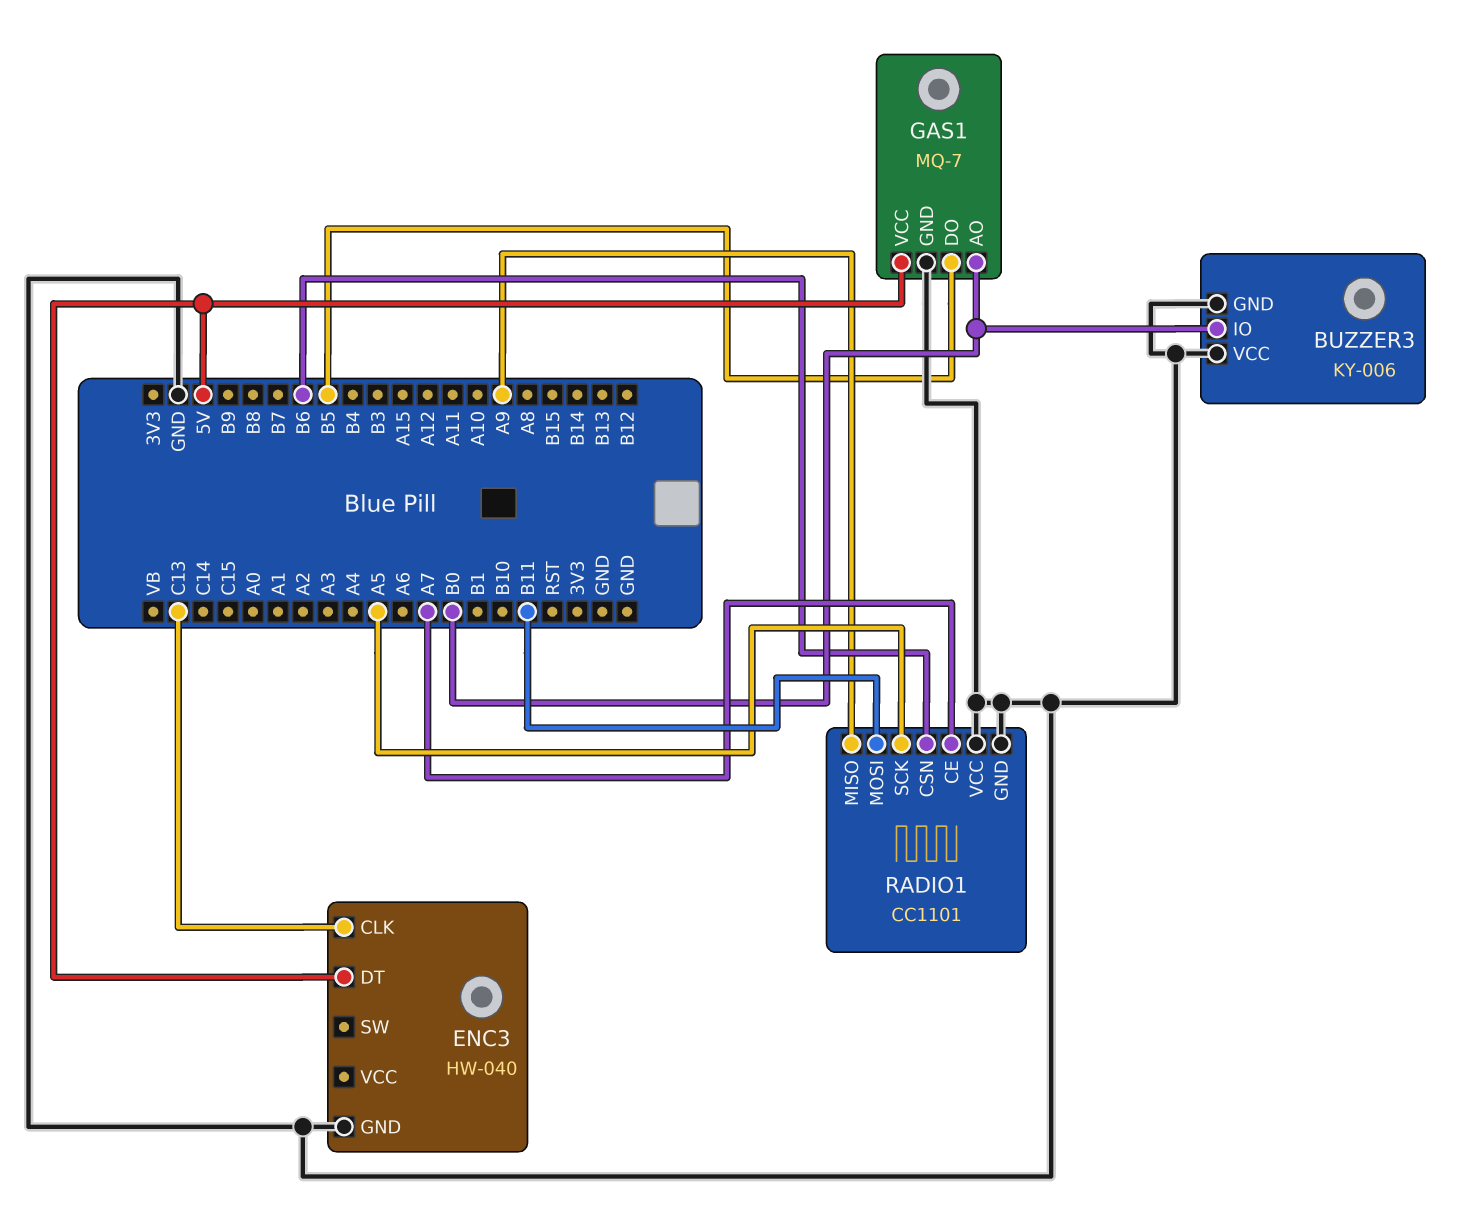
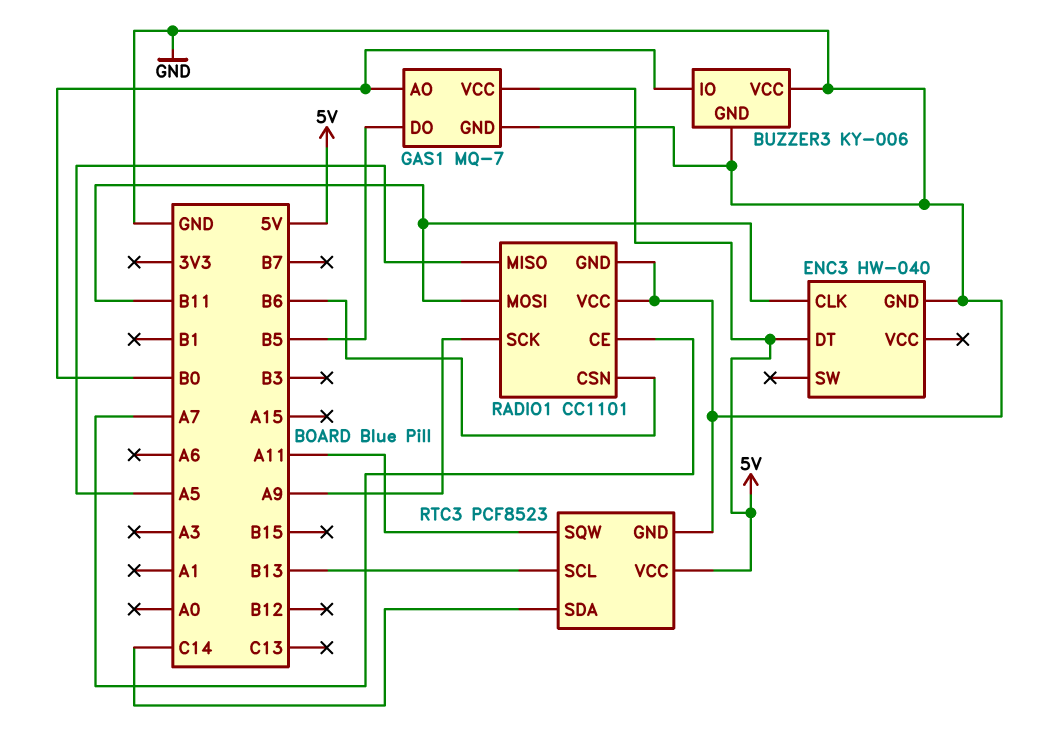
ENC3 pin CLK: C13 -> B11
RADIO1 pin MISO: A9 -> A5
RADIO1 pin SCK: A5 -> A9
RTC3: none -> PCF8523
RTC3 pin GND: none -> GND
RTC3 pin SCL: none -> B13
RTC3 pin SDA: none -> C14
RTC3 pin SQW: none -> A11
RTC3 pin VCC: none -> 5V

